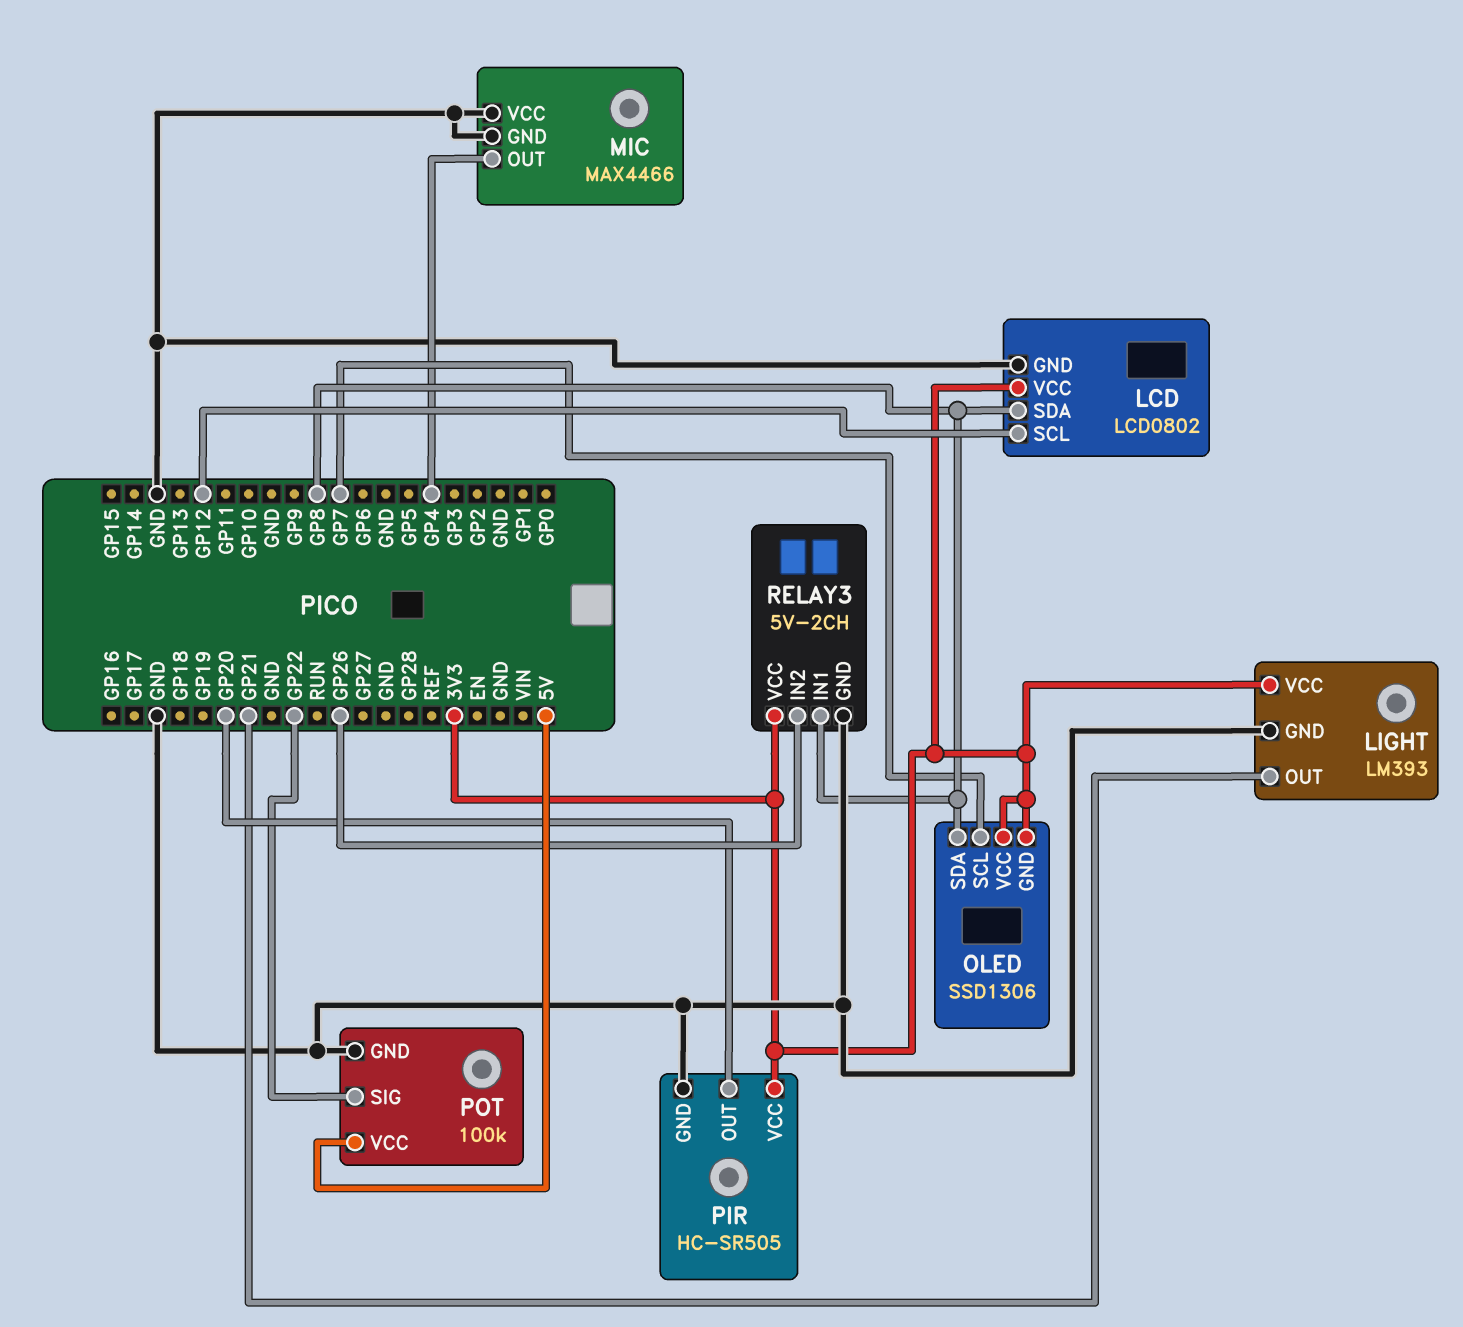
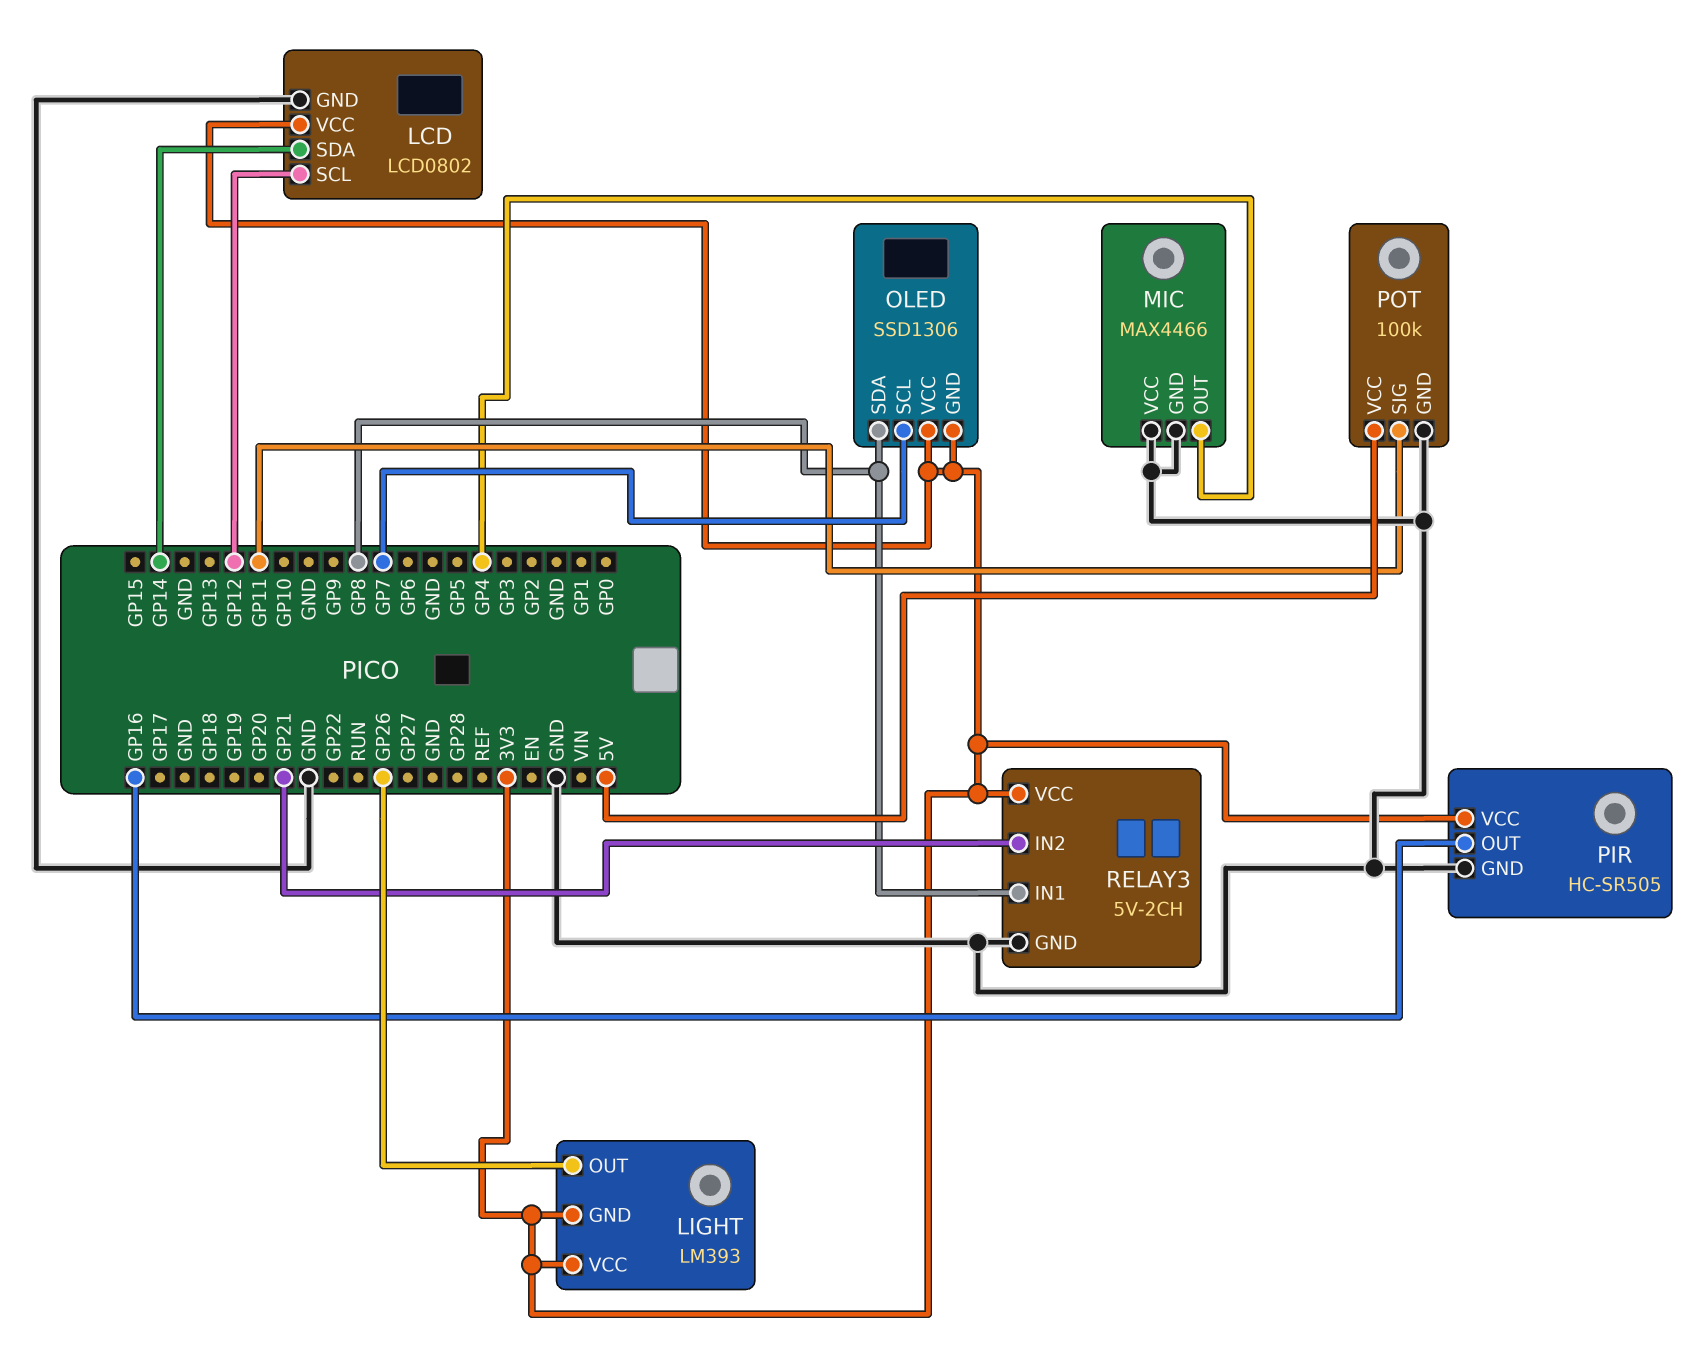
LCD pin SDA: GP8 -> GP14
LIGHT pin GND: GND -> 3V3
LIGHT pin OUT: GP21 -> GP26
PIR pin OUT: GP20 -> GP16
POT pin SIG: GP22 -> GP11
RELAY3 pin IN2: GP26 -> GP21

